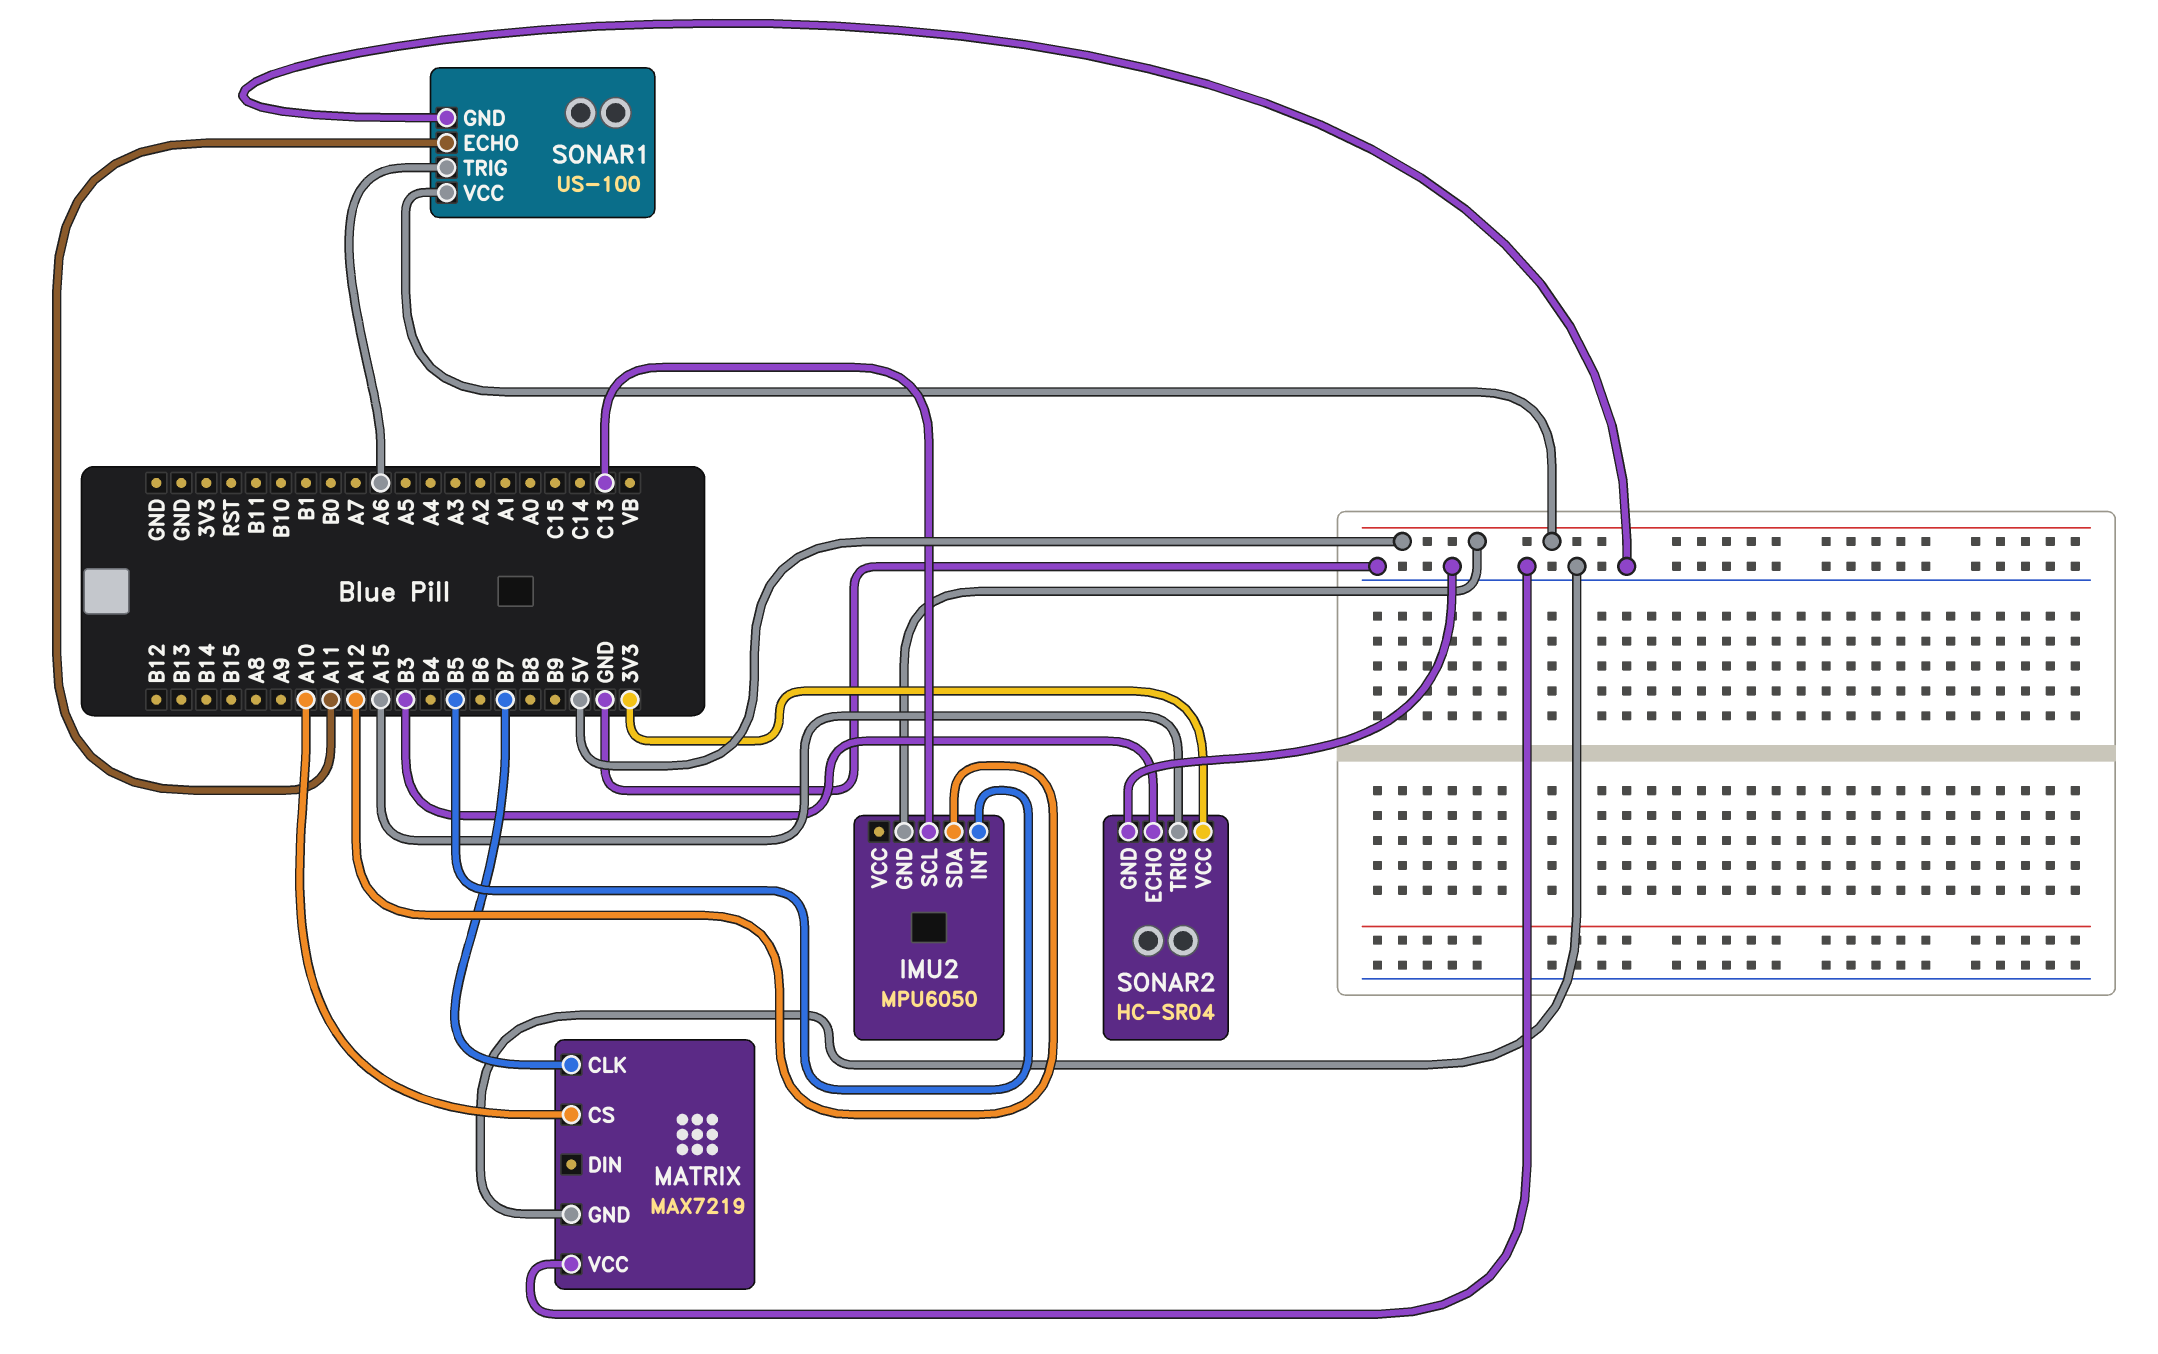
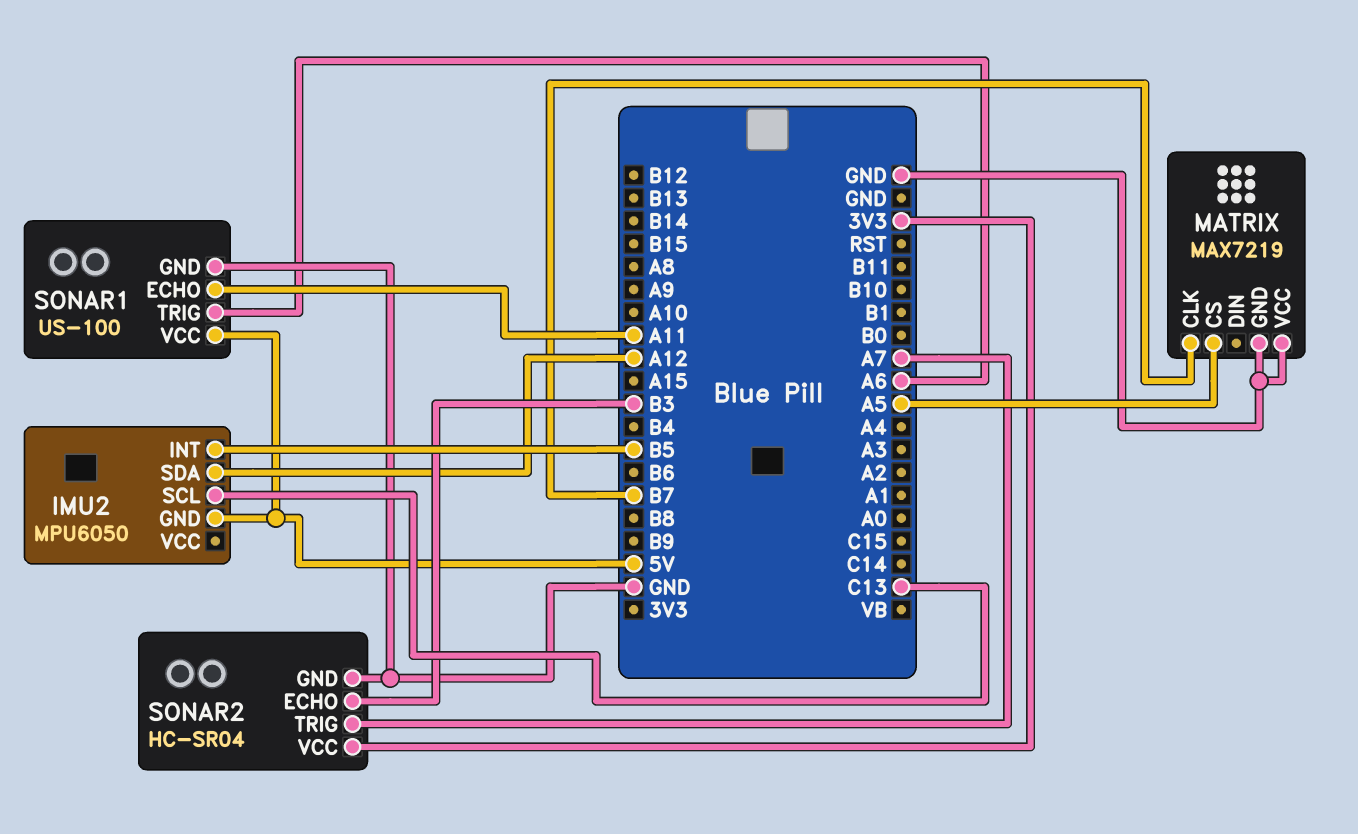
MATRIX pin CS: A10 -> A5
SONAR2 pin TRIG: A15 -> A7

